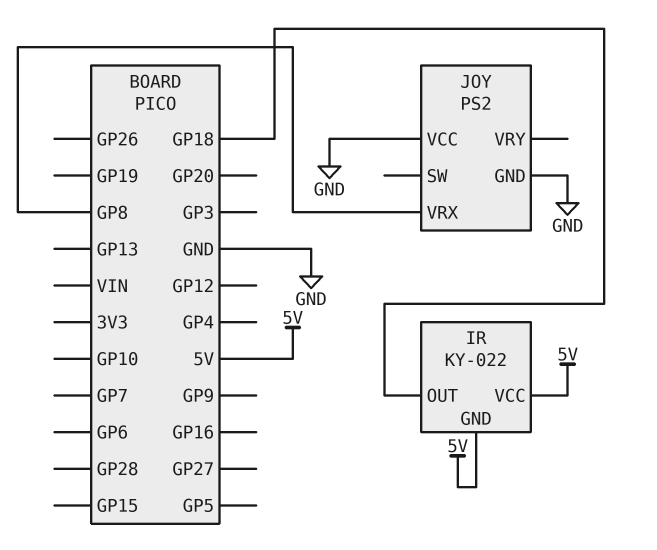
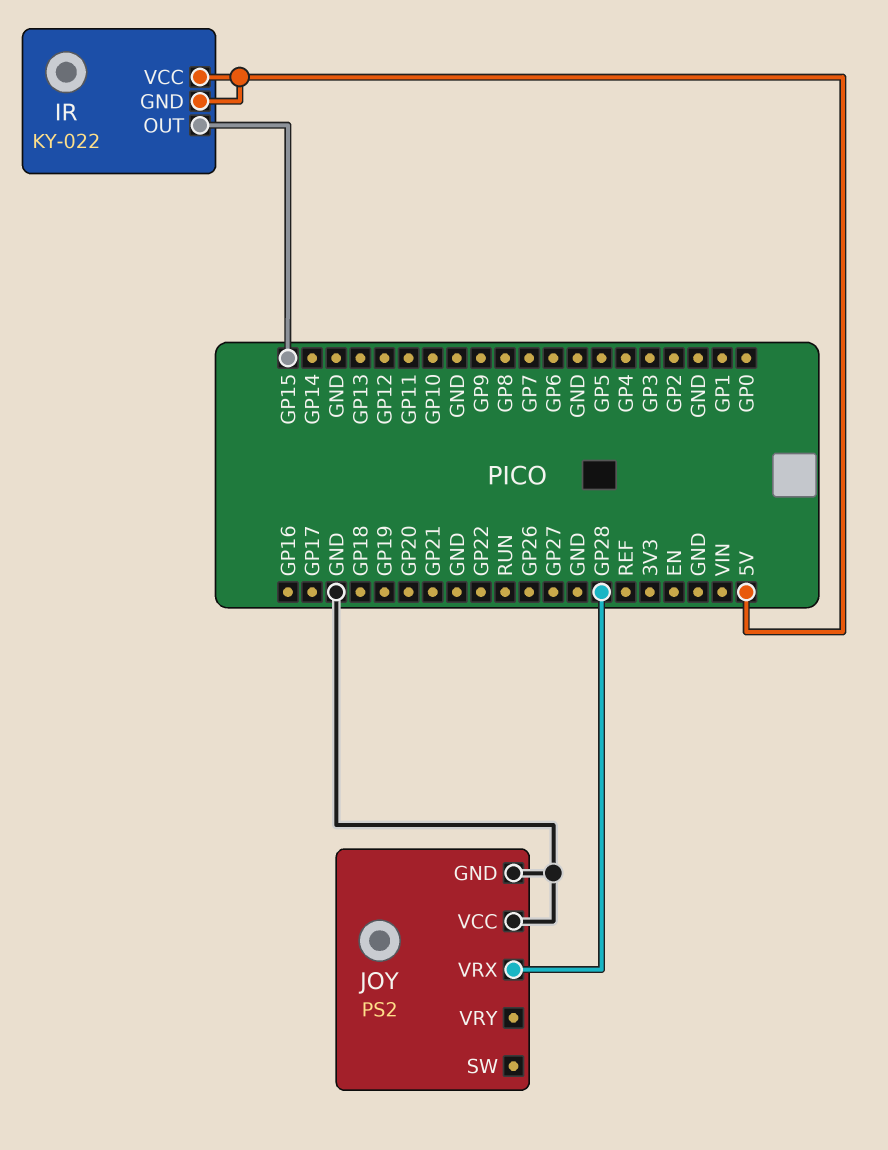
IR pin OUT: GP18 -> GP15
JOY pin VRX: GP8 -> GP28

